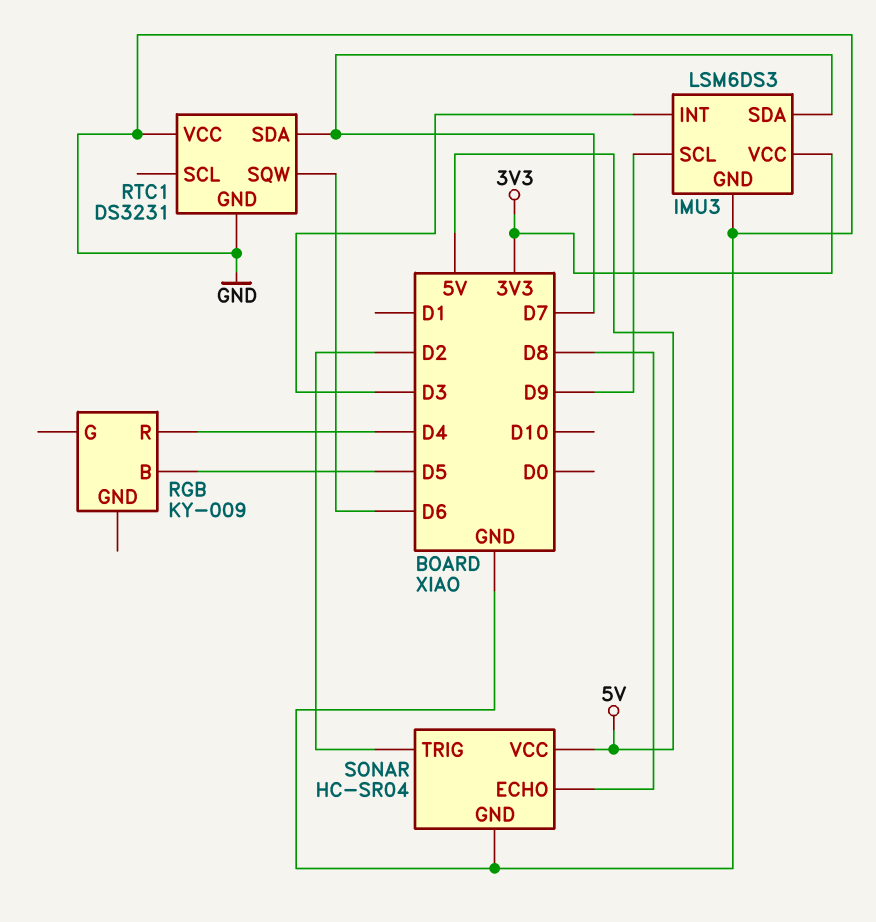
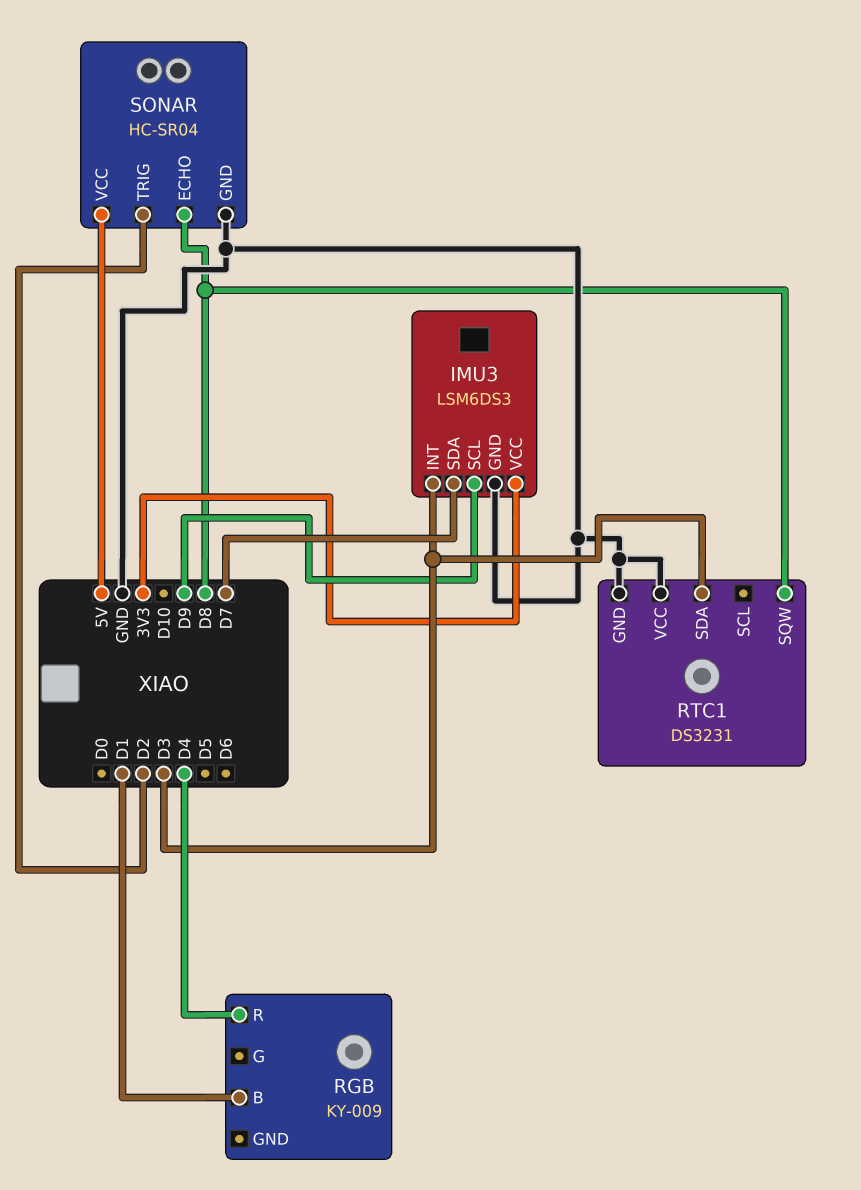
RGB pin B: D5 -> D1
RTC1 pin SDA: D7 -> D3
RTC1 pin SQW: D6 -> D8

